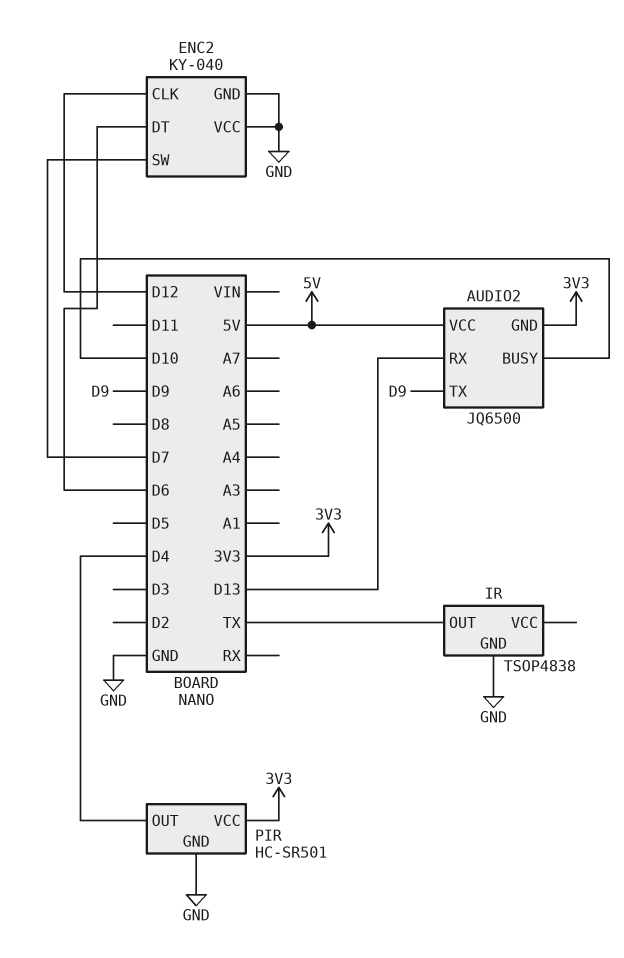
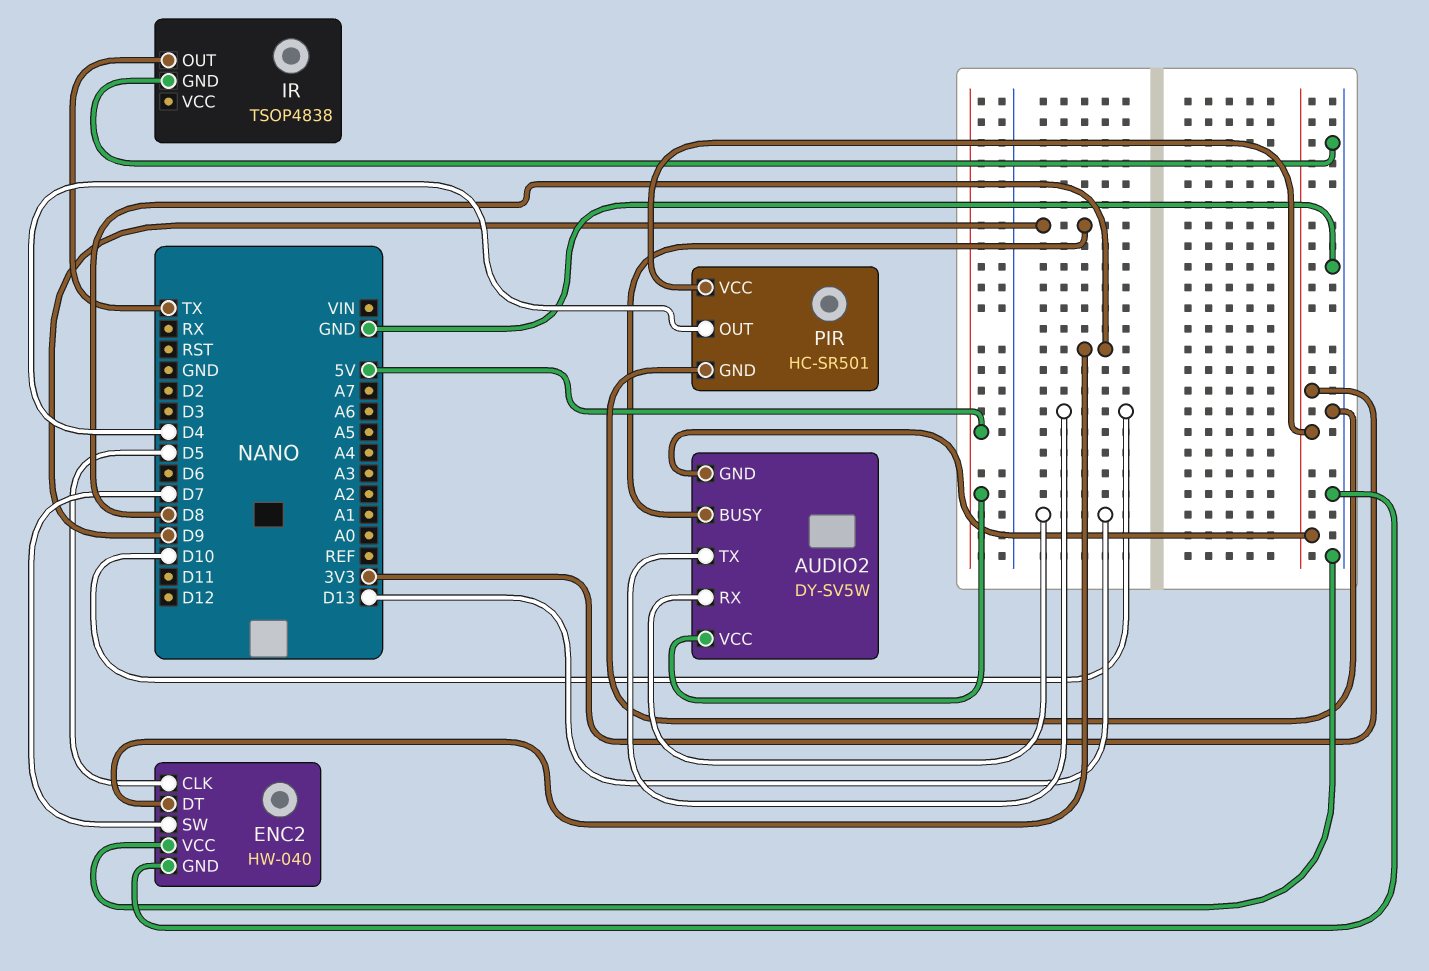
AUDIO2: JQ6500 -> DY-SV5W
AUDIO2 pin BUSY: D10 -> D9
AUDIO2 pin TX: D9 -> D10
ENC2: KY-040 -> HW-040
ENC2 pin CLK: D12 -> D5
ENC2 pin DT: D6 -> D8

